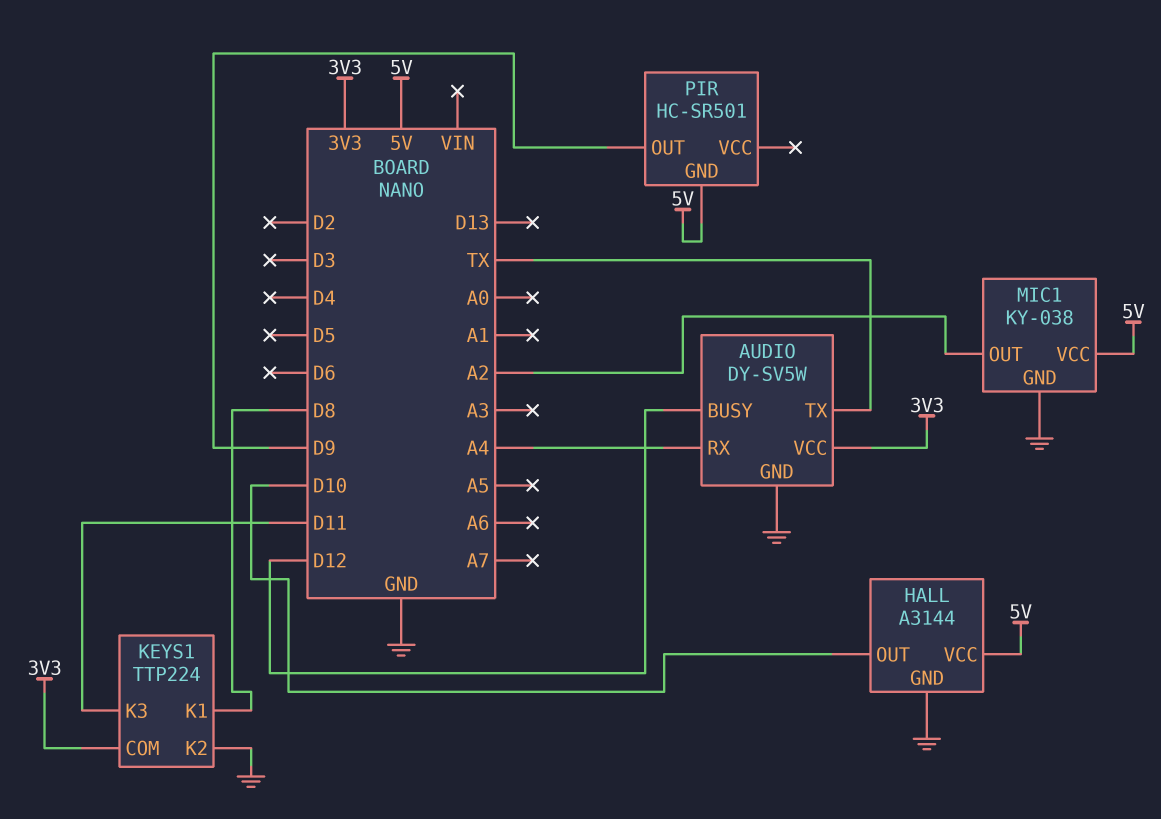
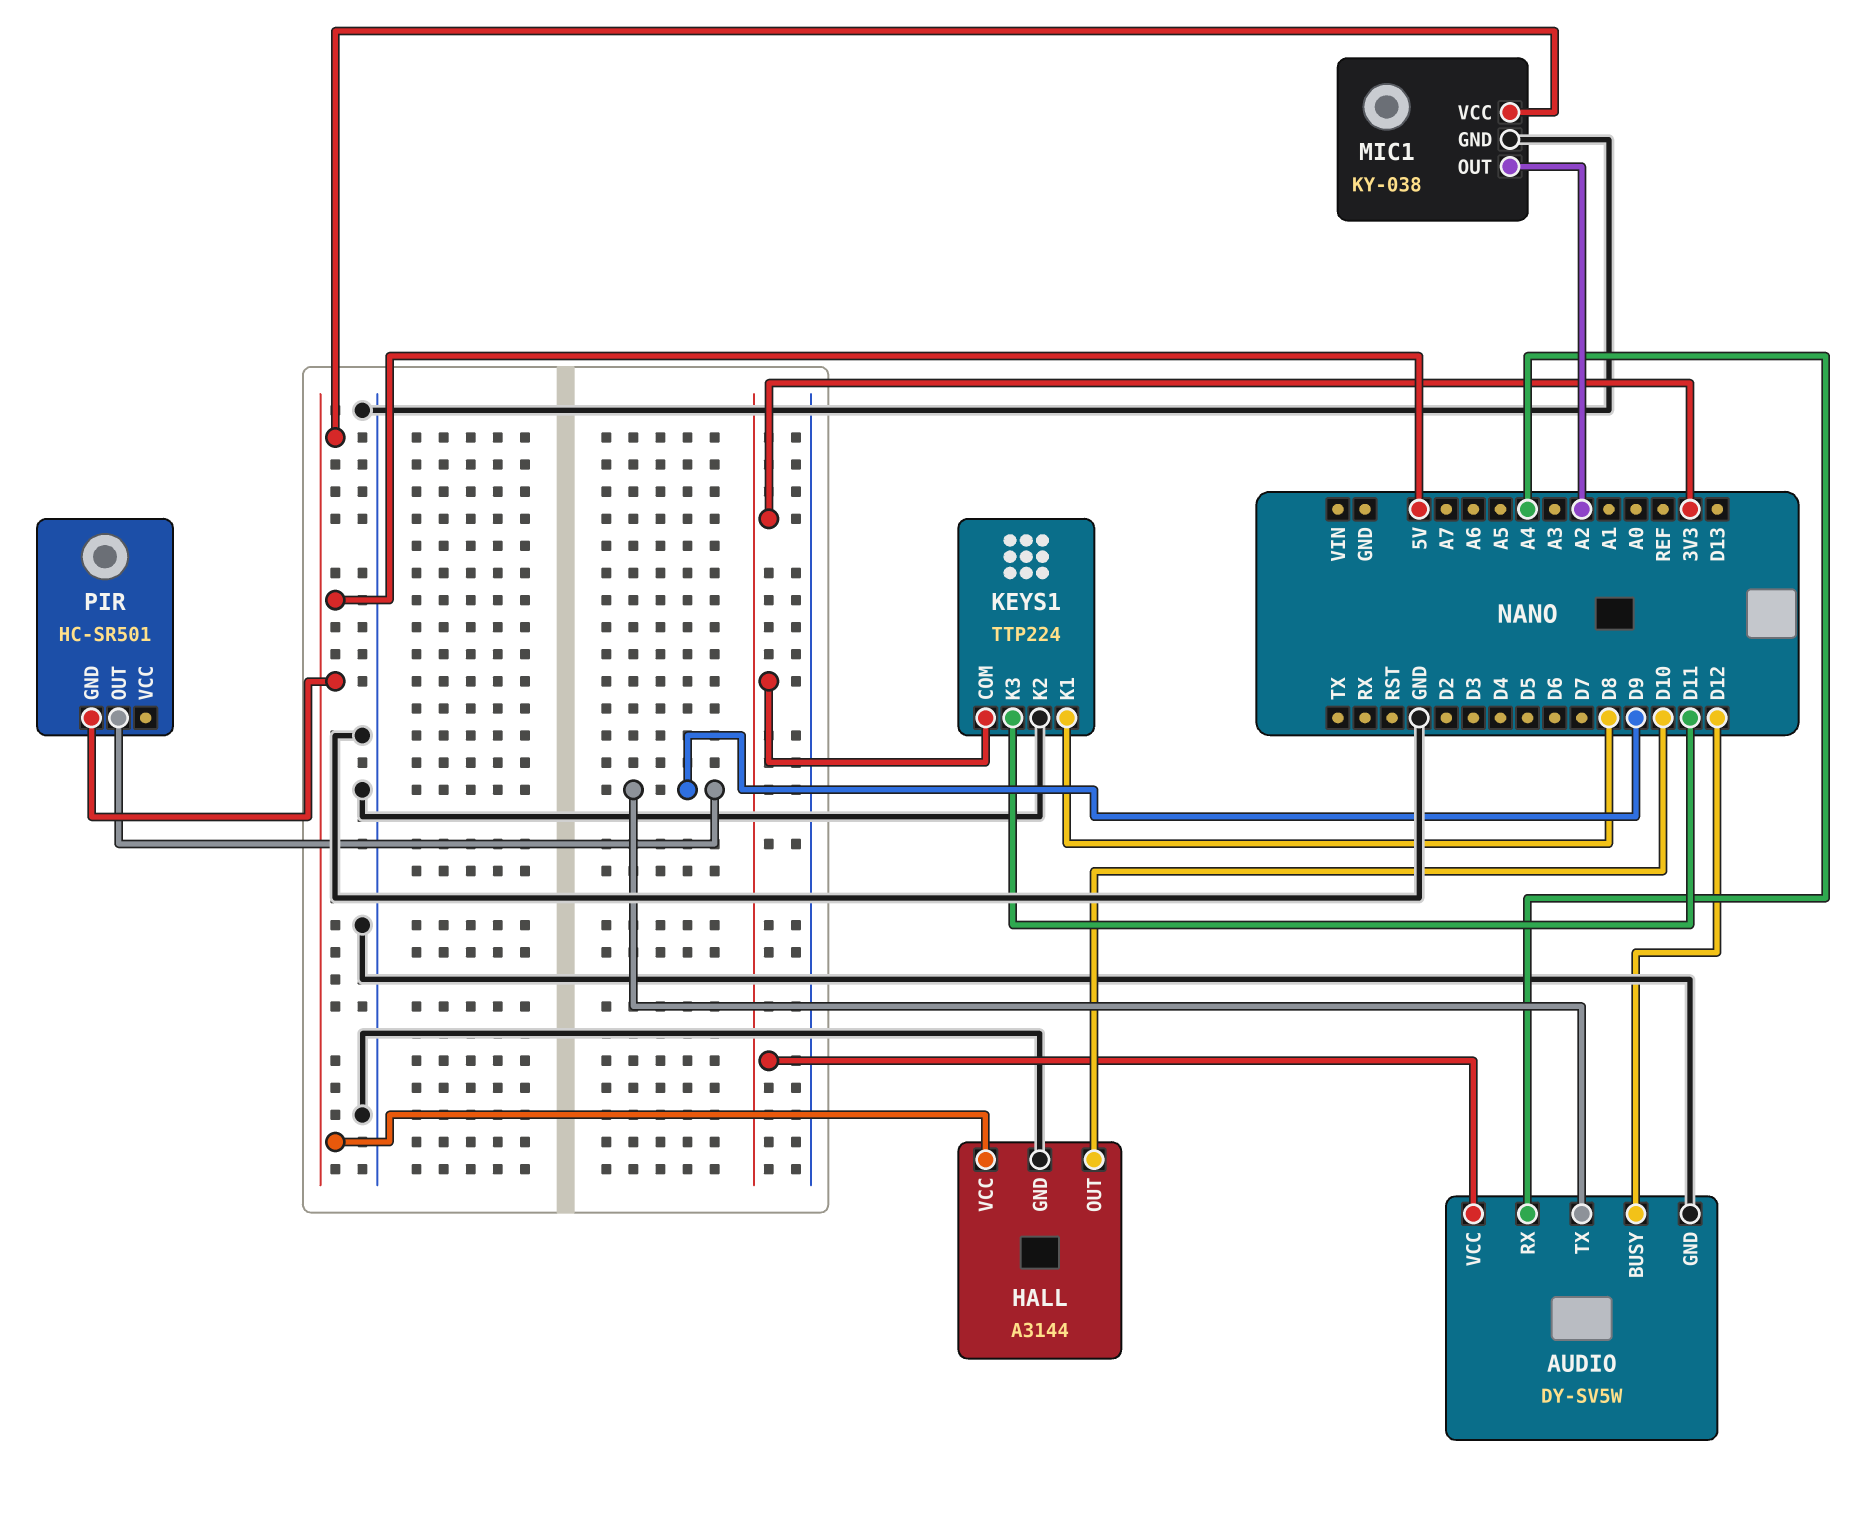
AUDIO pin TX: TX -> D9

